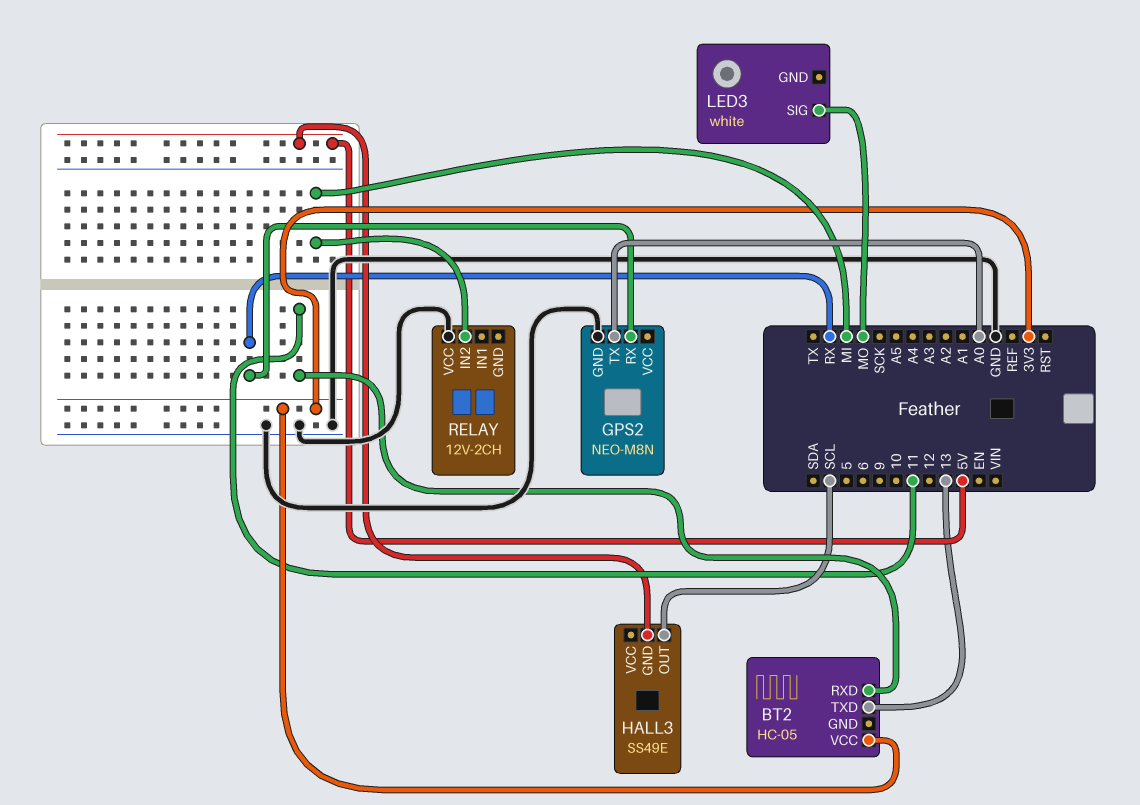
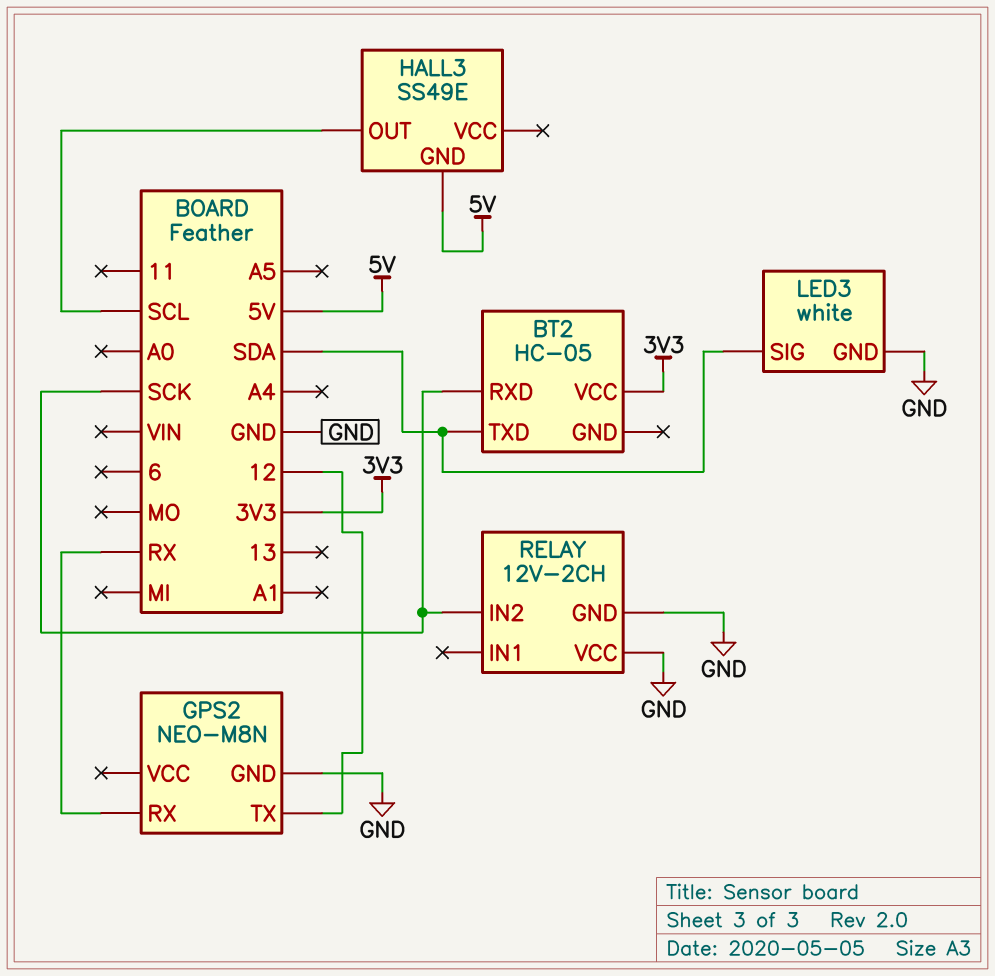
BT2 pin RXD: 11 -> SCK
BT2 pin TXD: 13 -> SDA
GPS2 pin TX: A0 -> 12
LED3 pin GND: none -> GND
LED3 pin SIG: MO -> SDA
RELAY pin GND: none -> GND
RELAY pin IN2: MI -> SCK

